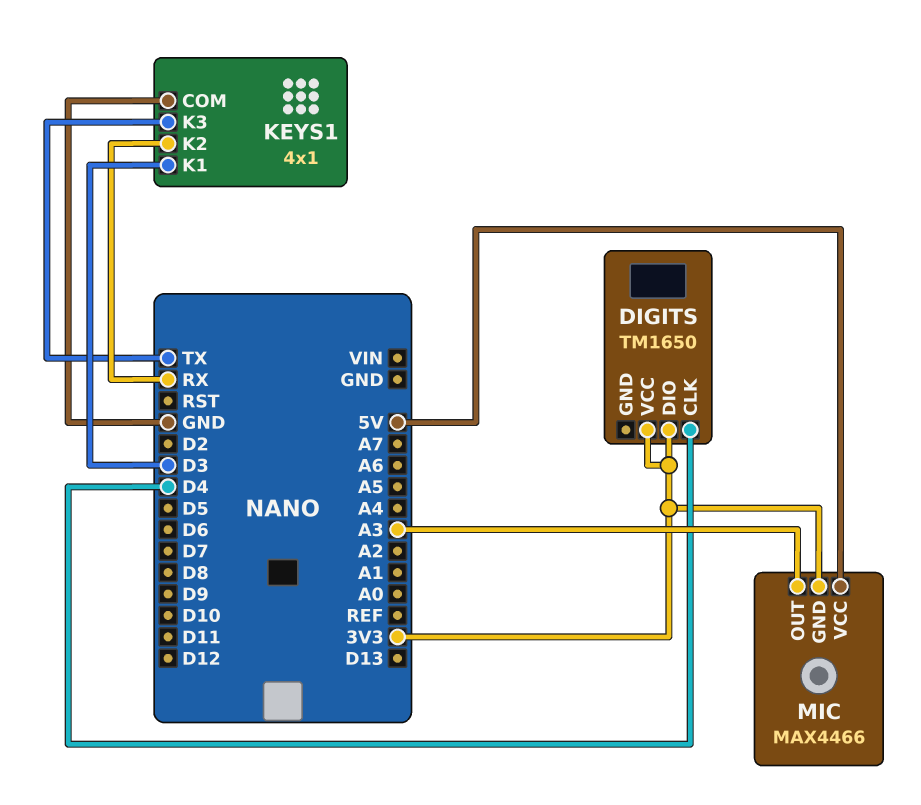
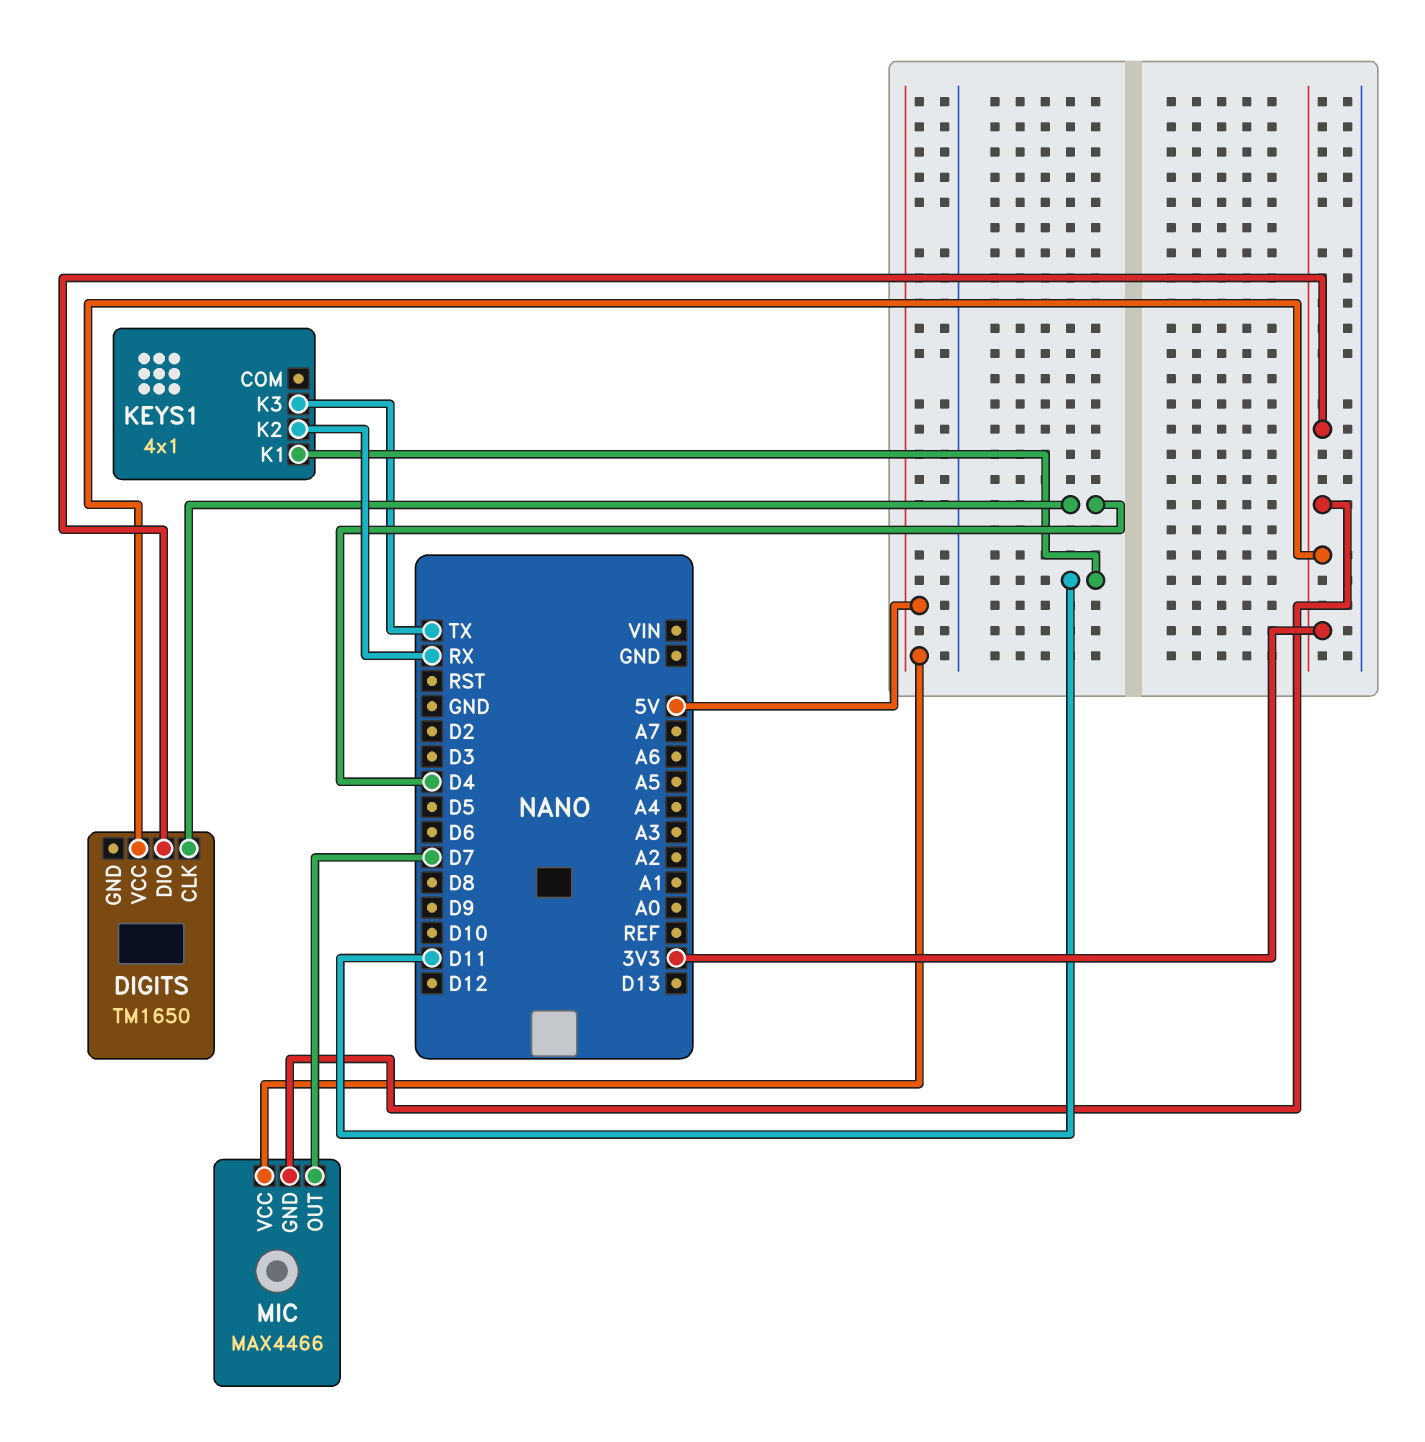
KEYS1 pin COM: GND -> none
KEYS1 pin K1: D3 -> D11
MIC pin OUT: A3 -> D7

